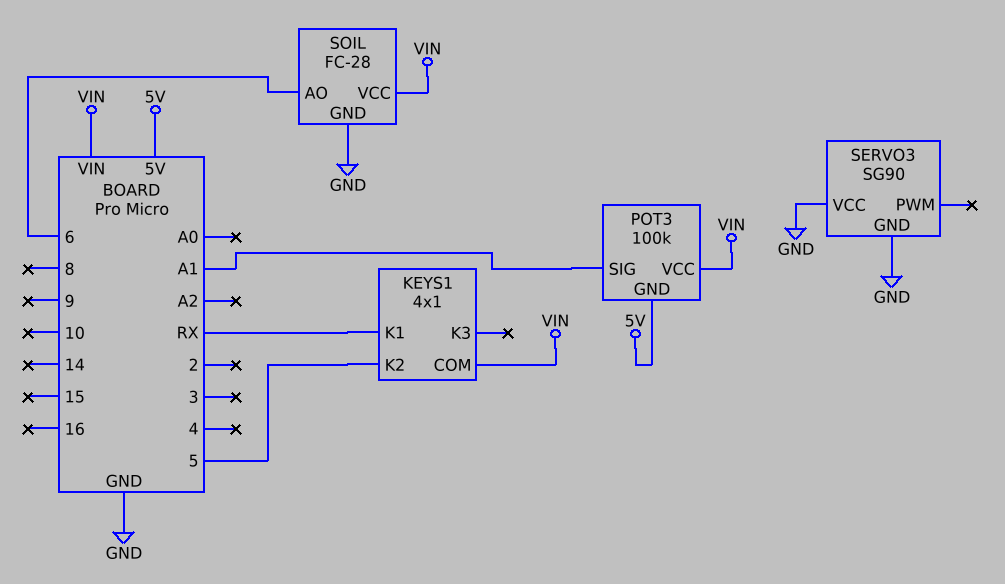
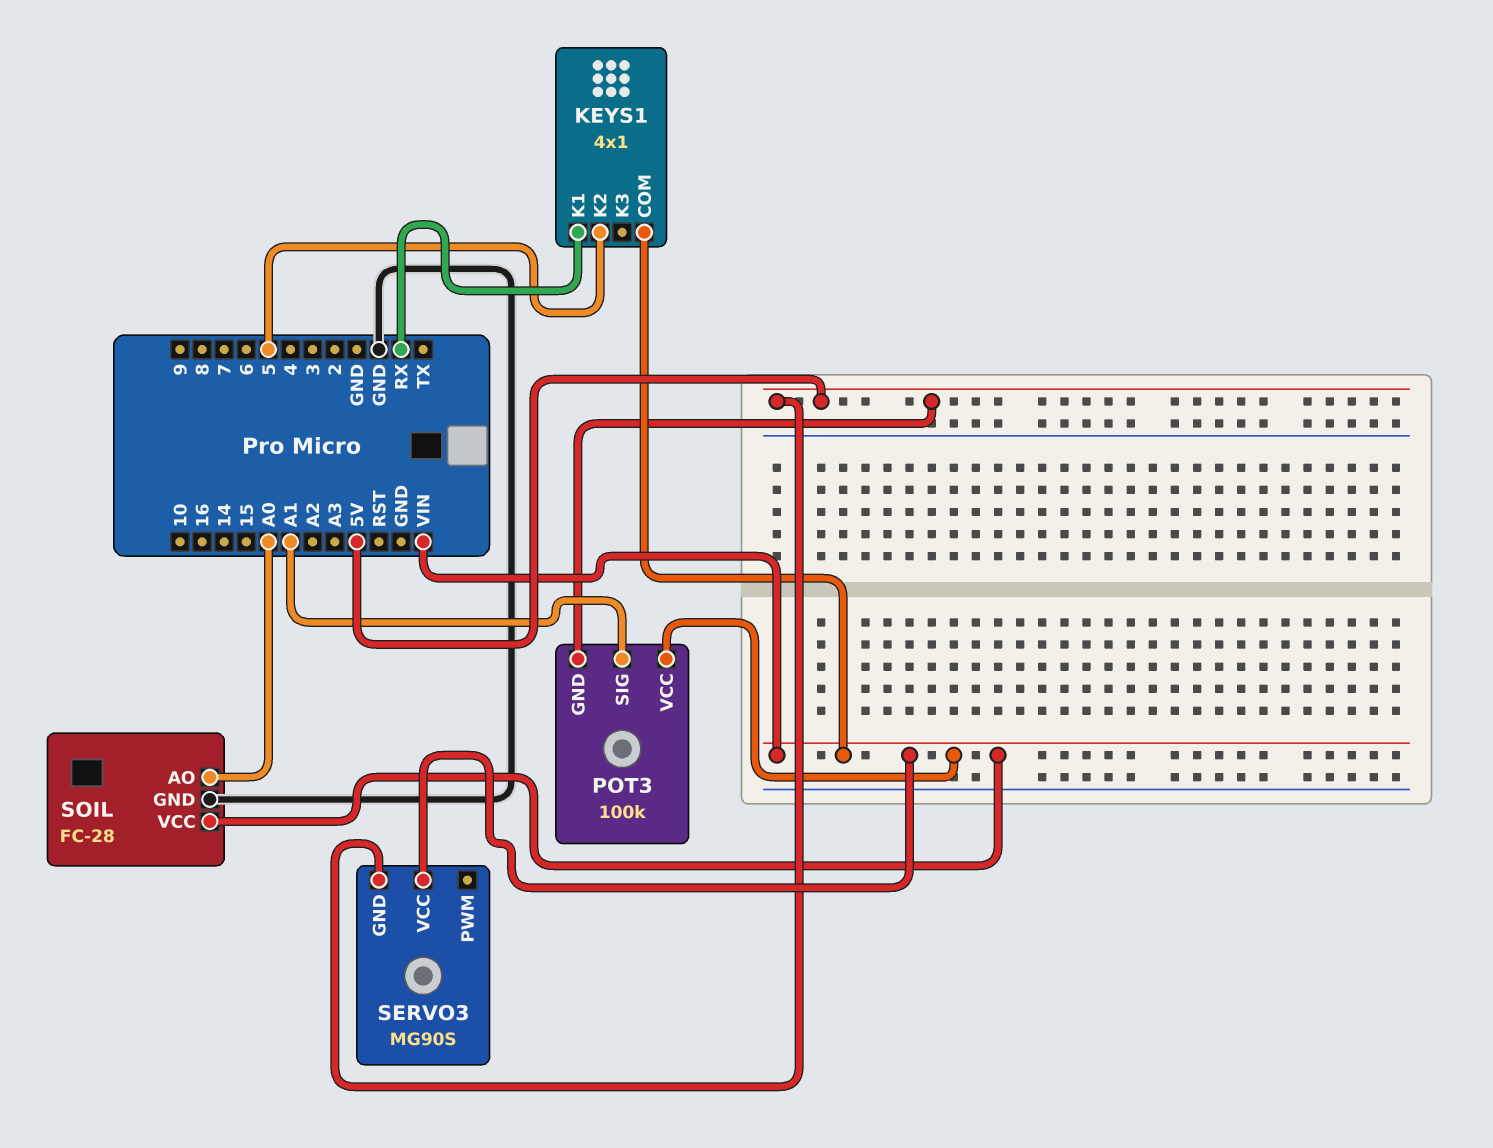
SERVO3: SG90 -> MG90S
SERVO3 pin GND: GND -> 5V
SERVO3 pin VCC: GND -> VIN
SOIL pin AO: 6 -> A0

